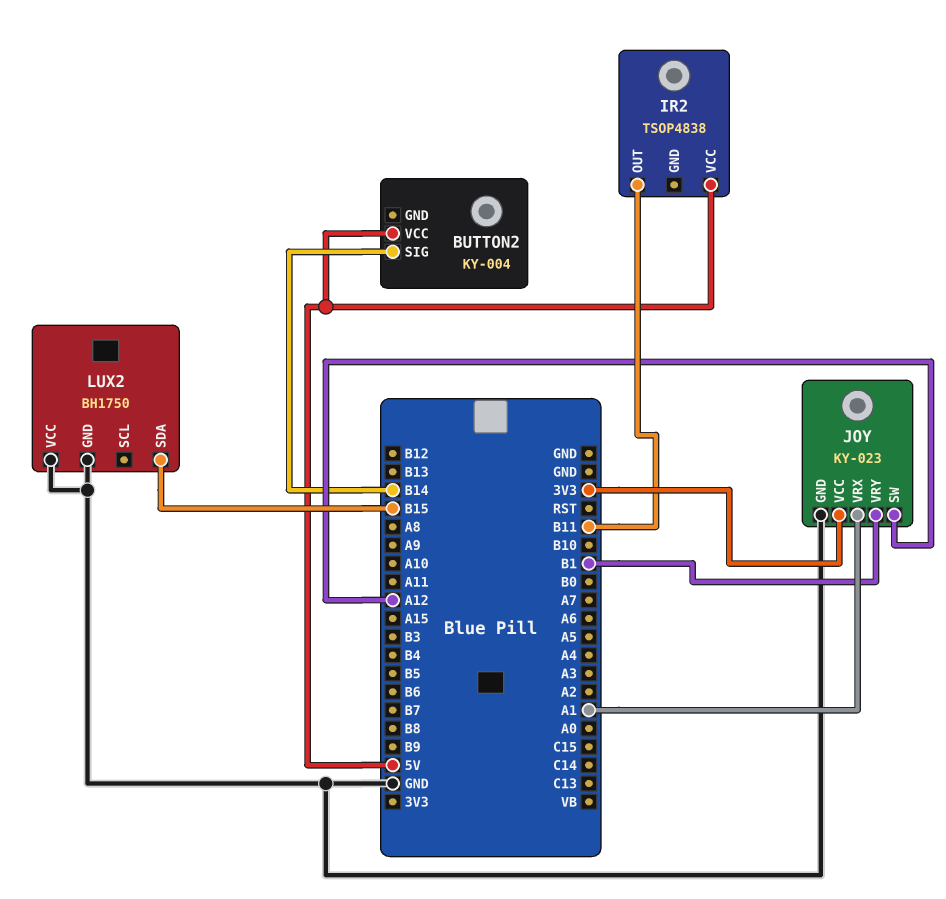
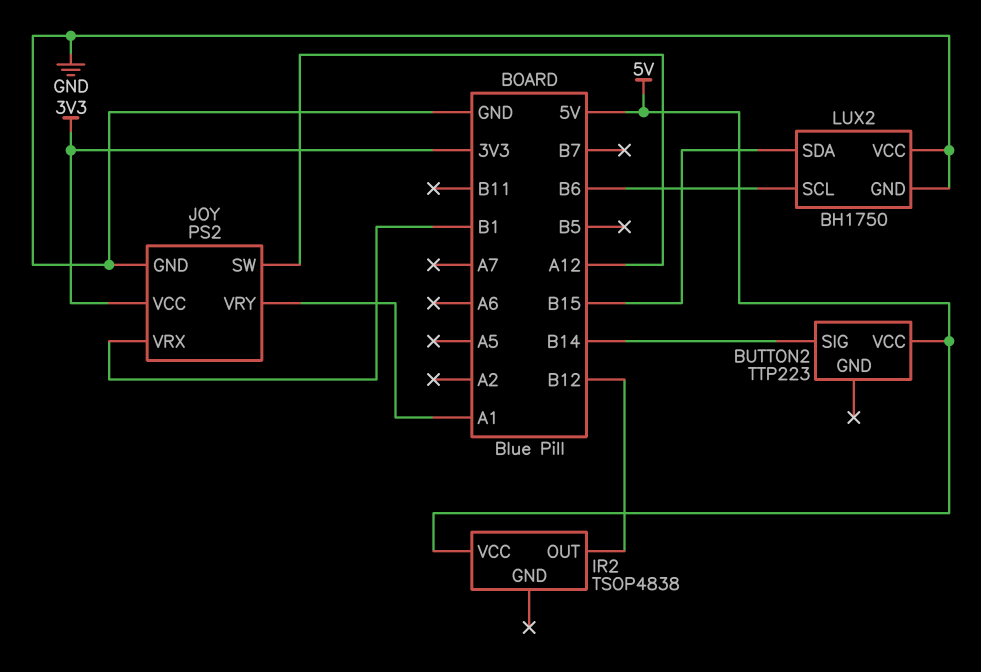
BUTTON2: KY-004 -> TTP223
IR2 pin OUT: B11 -> B12
JOY: KY-023 -> PS2
JOY pin VRX: A1 -> B1
JOY pin VRY: B1 -> A1
LUX2 pin SCL: none -> B6

